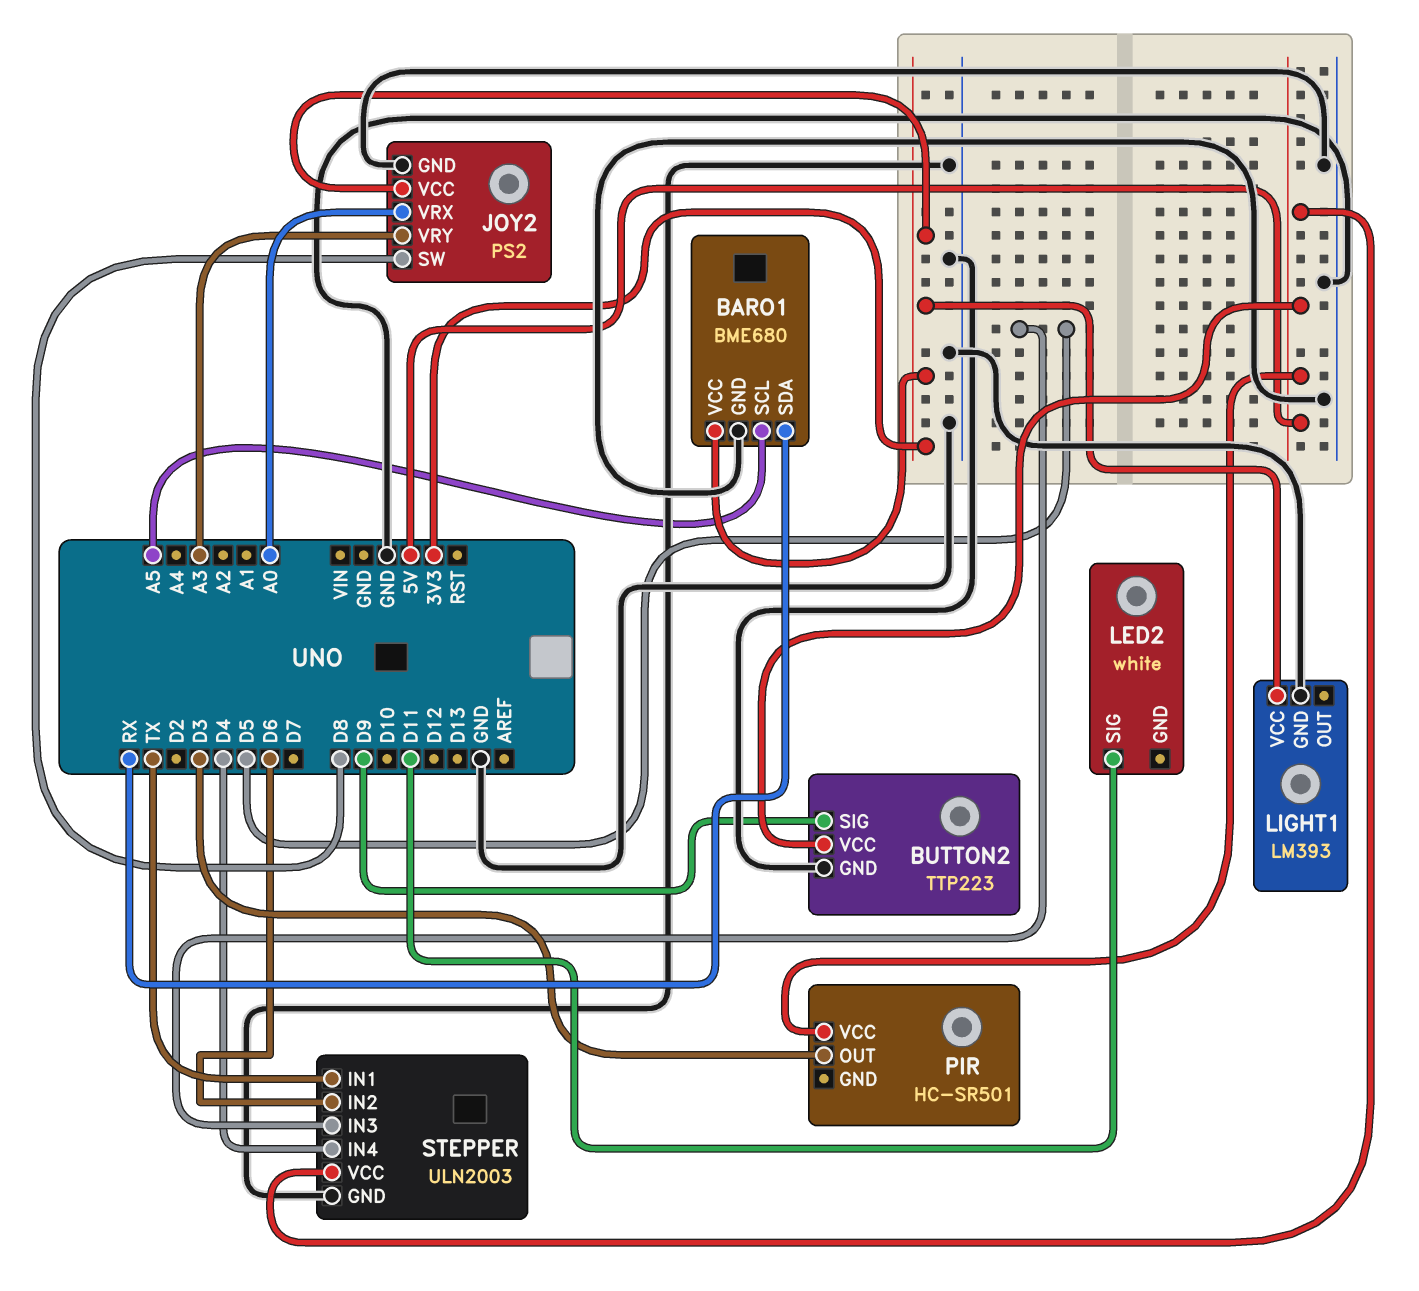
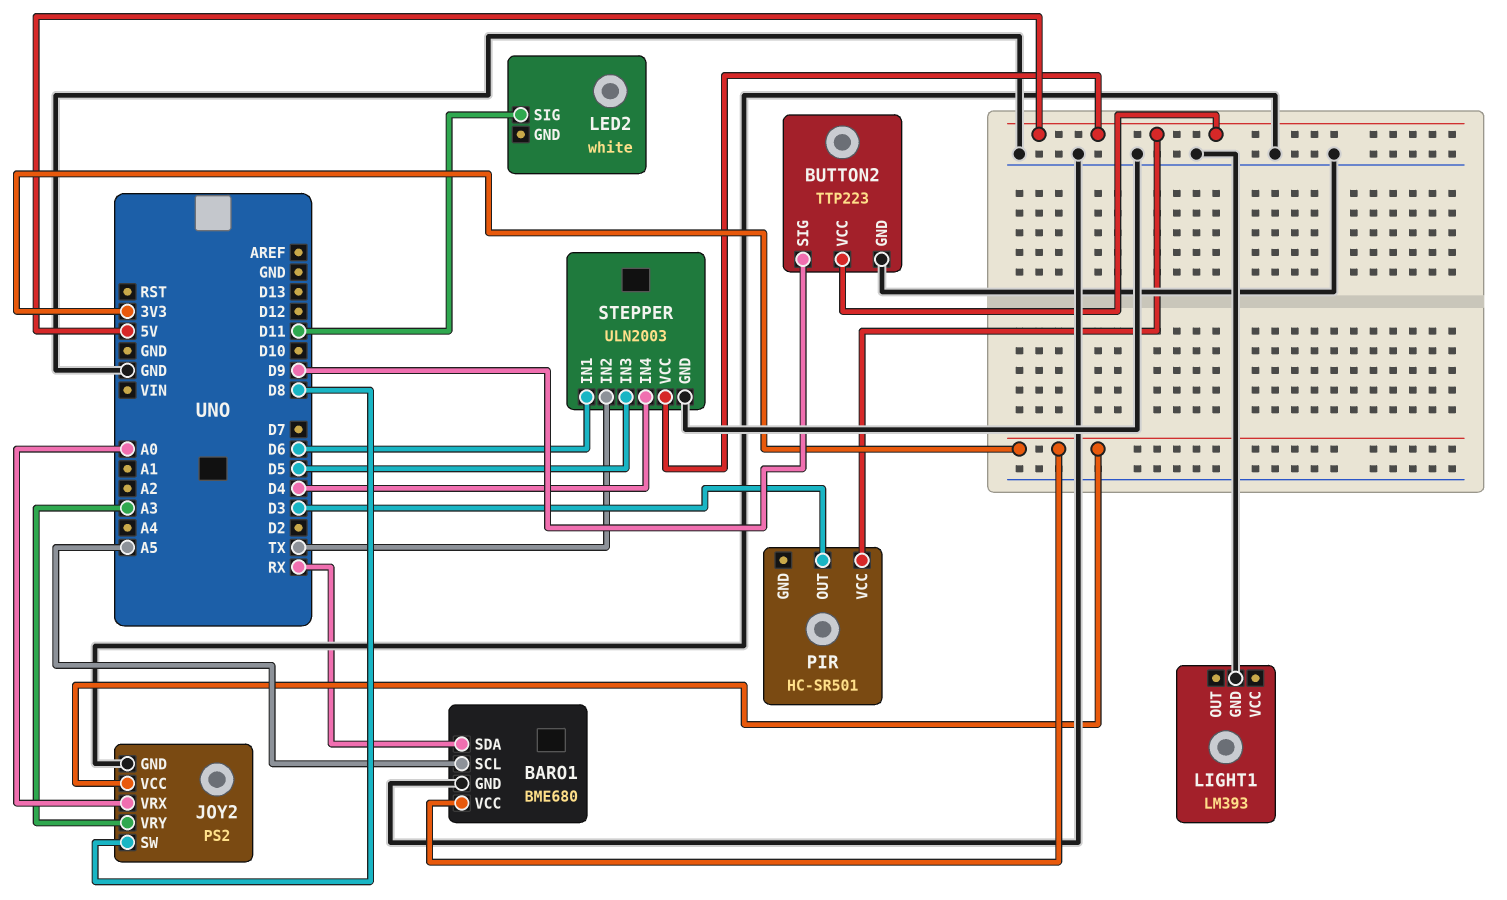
LIGHT1 pin VCC: 3V3 -> none
STEPPER pin IN1: TX -> D6
STEPPER pin IN2: D6 -> TX

